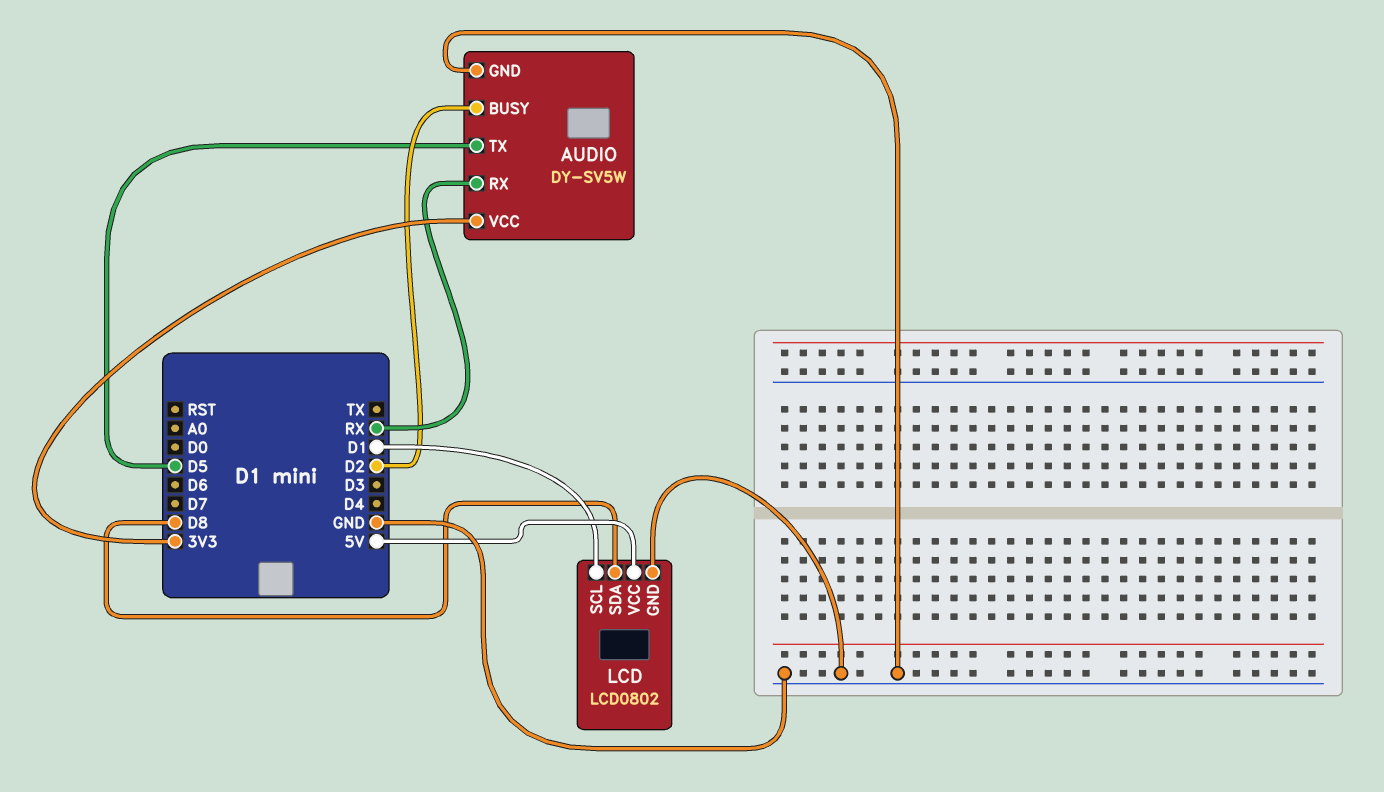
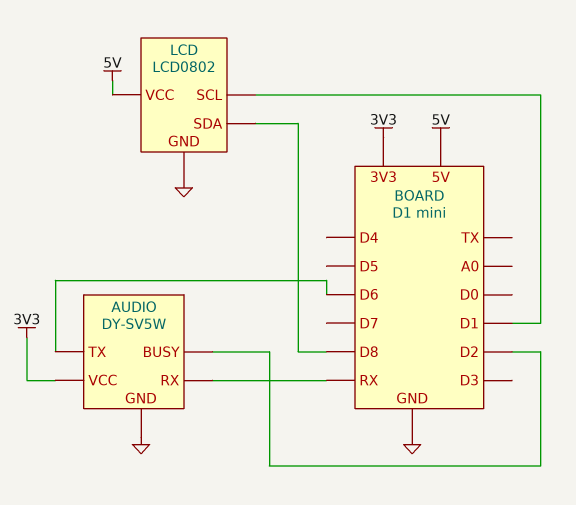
AUDIO pin TX: D5 -> D6

